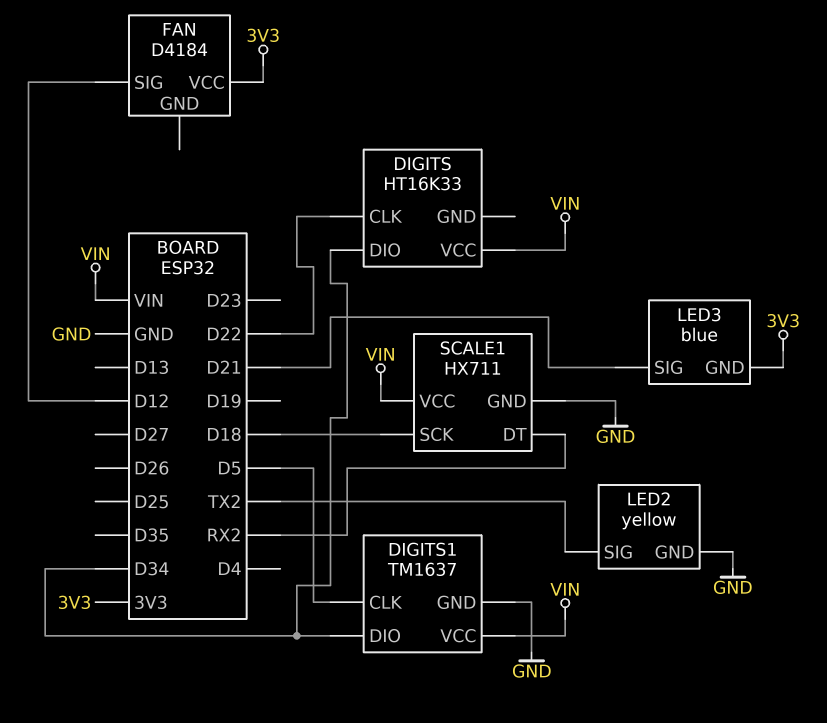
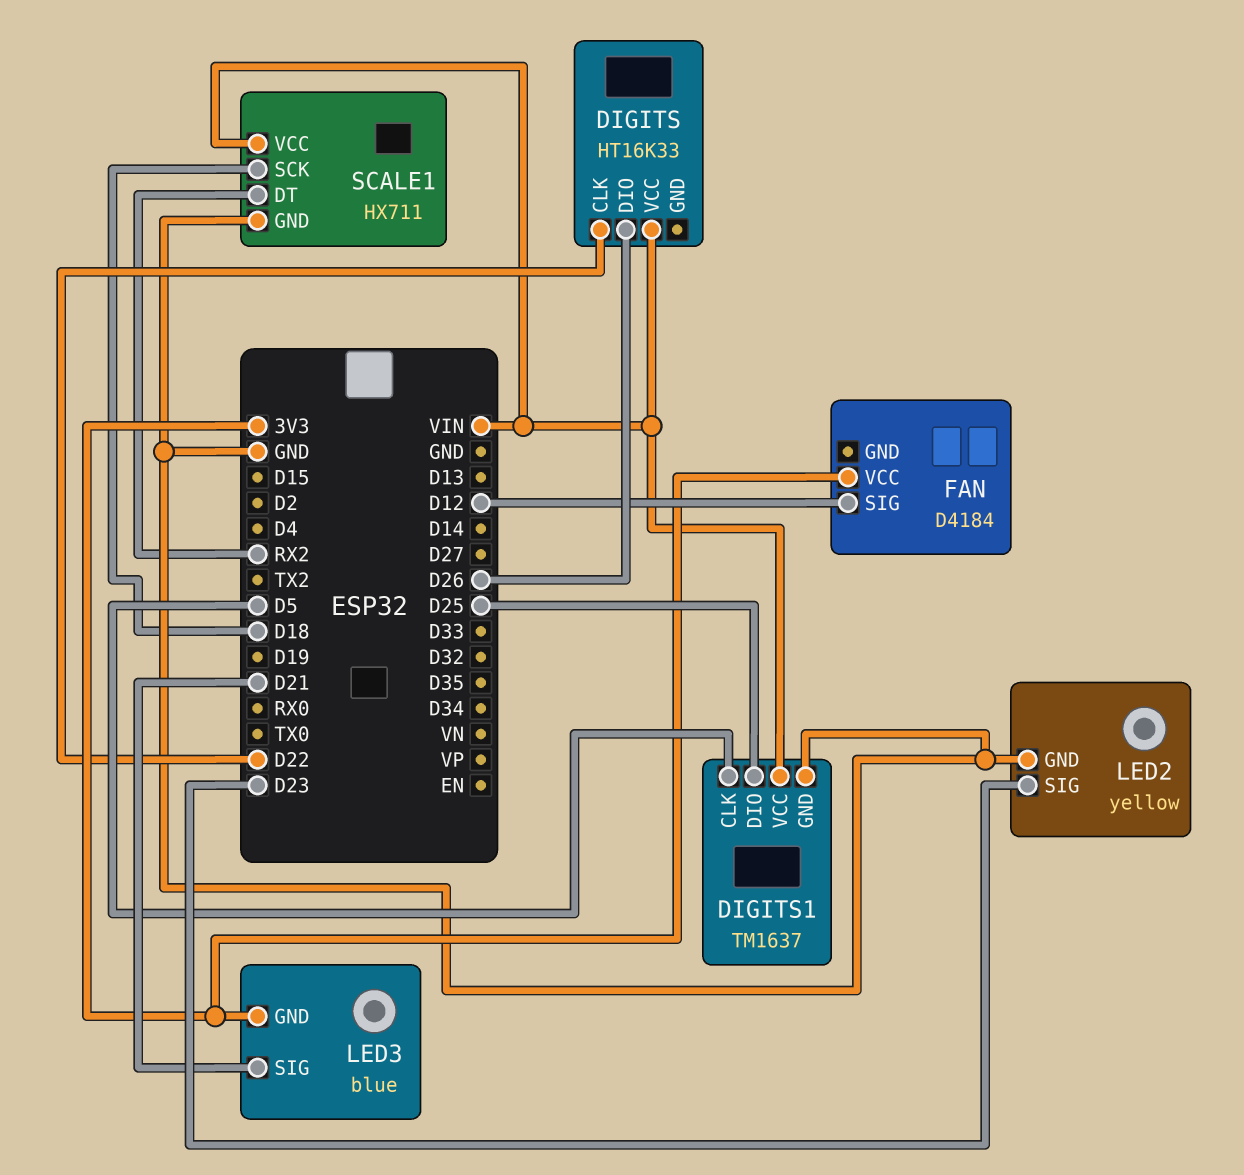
DIGITS pin DIO: D34 -> D26
DIGITS1 pin DIO: D34 -> D25
LED2 pin SIG: TX2 -> D23

